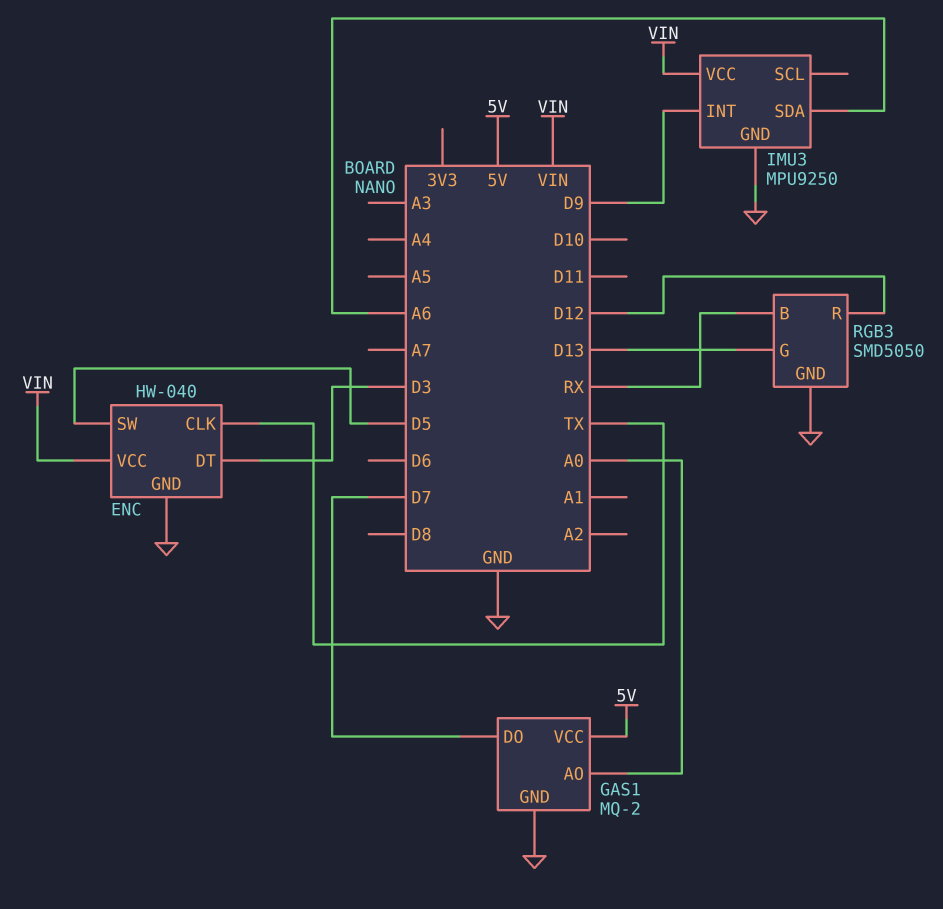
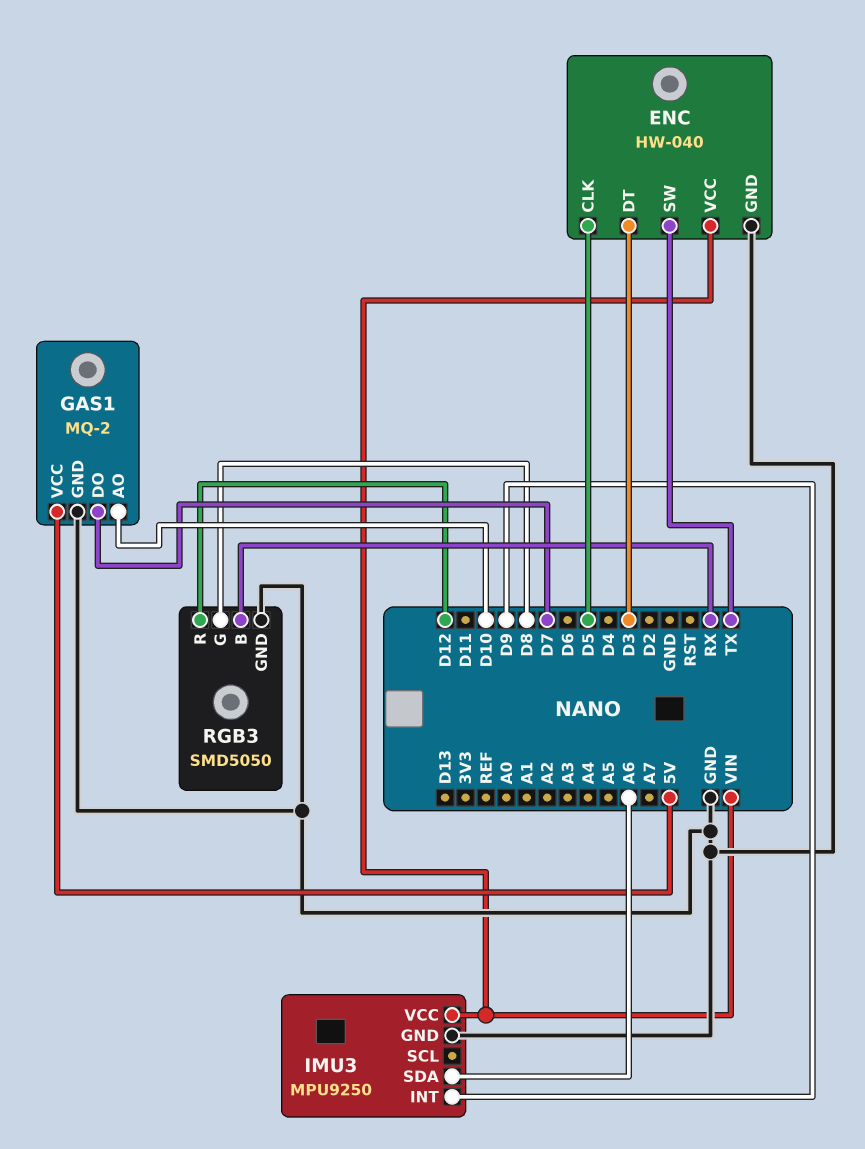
ENC pin CLK: TX -> D5
ENC pin SW: D5 -> TX
GAS1 pin AO: A0 -> D10
RGB3 pin G: D13 -> D8

